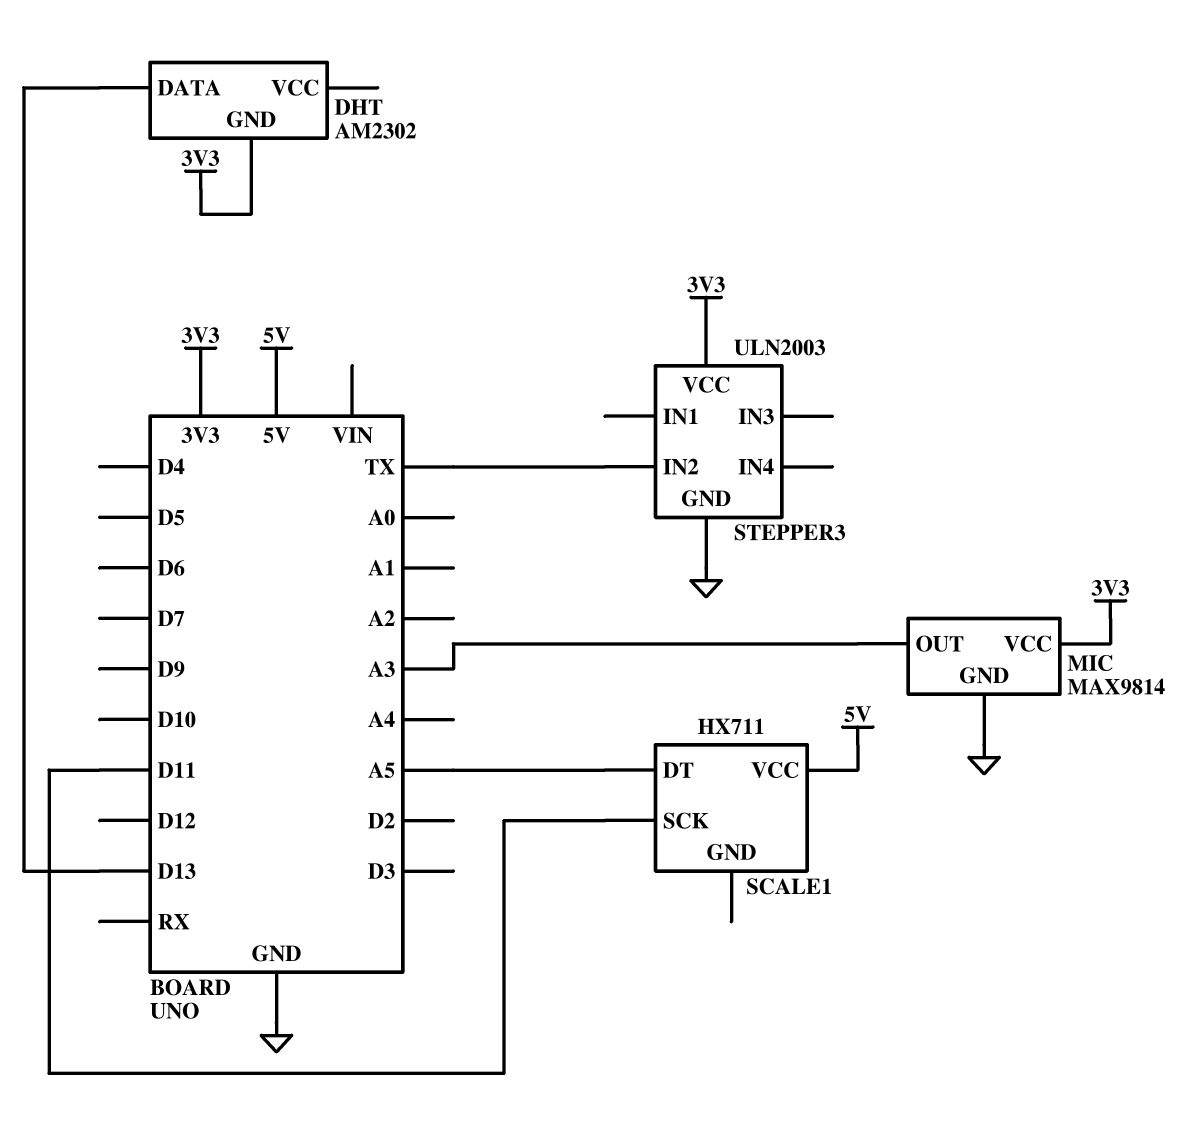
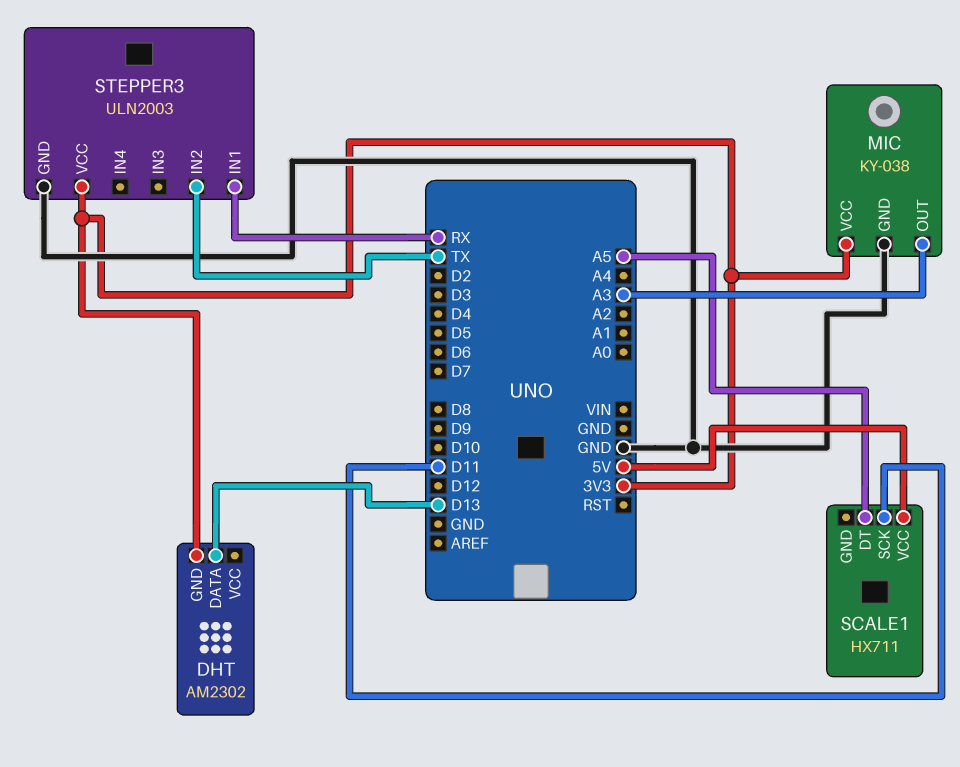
MIC: MAX9814 -> KY-038
STEPPER3 pin IN1: none -> RX

